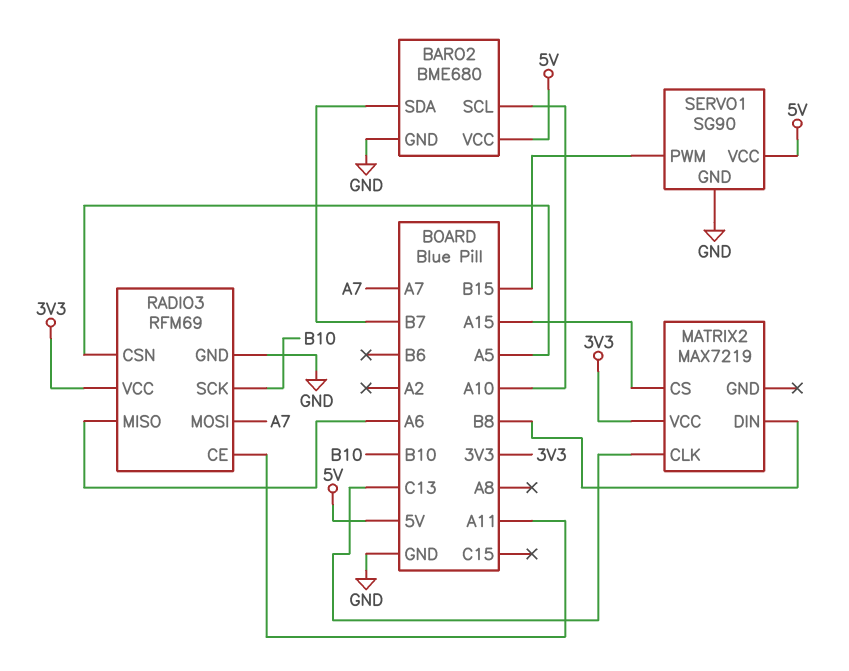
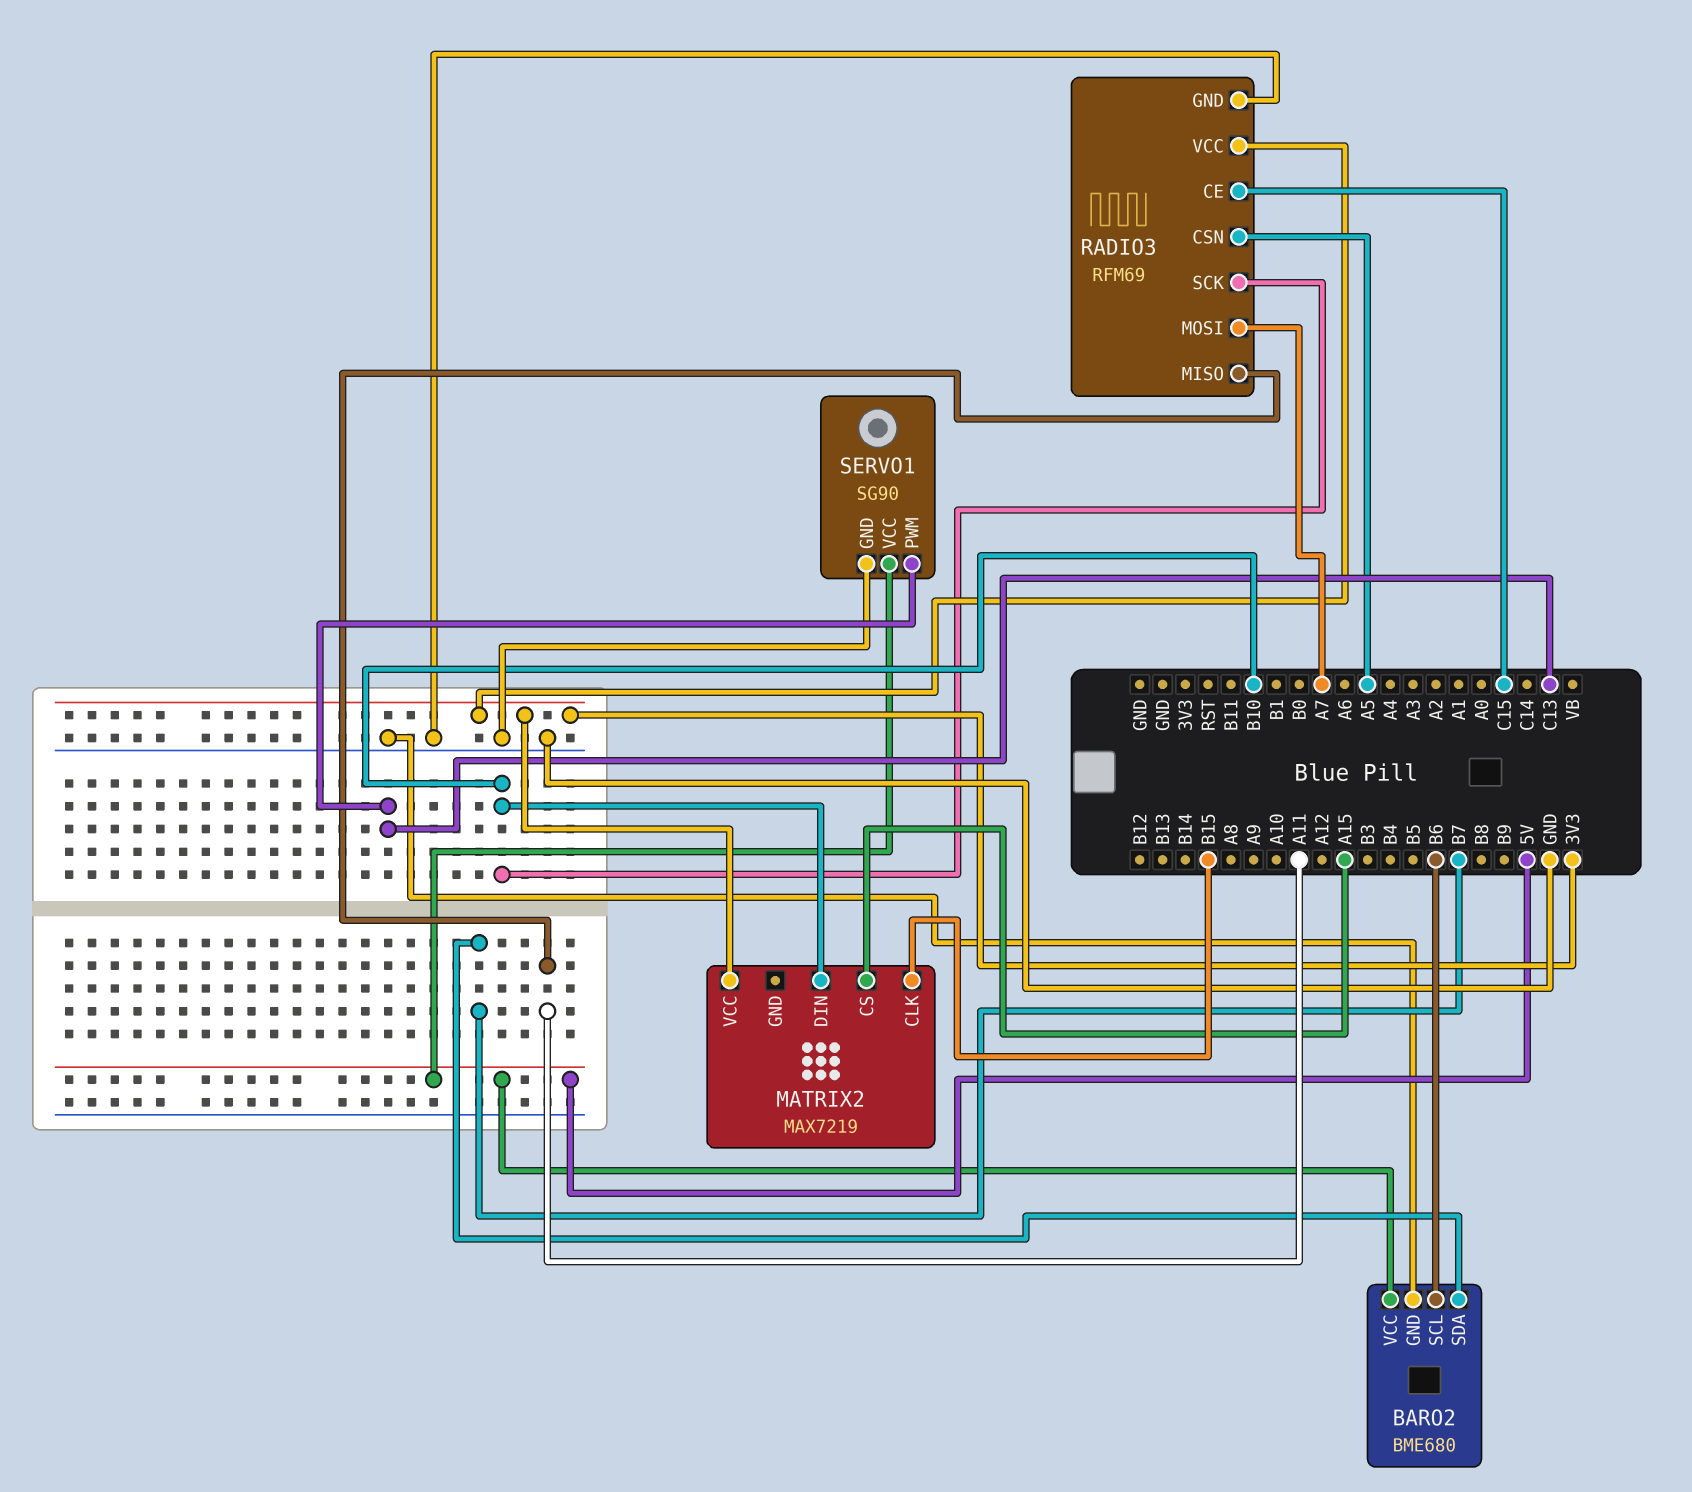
BARO2 pin SCL: A10 -> B6
MATRIX2 pin CLK: C13 -> B15
MATRIX2 pin DIN: B8 -> B10
RADIO3 pin CE: A11 -> C15
RADIO3 pin MISO: A6 -> A11
SERVO1 pin PWM: B15 -> C13

